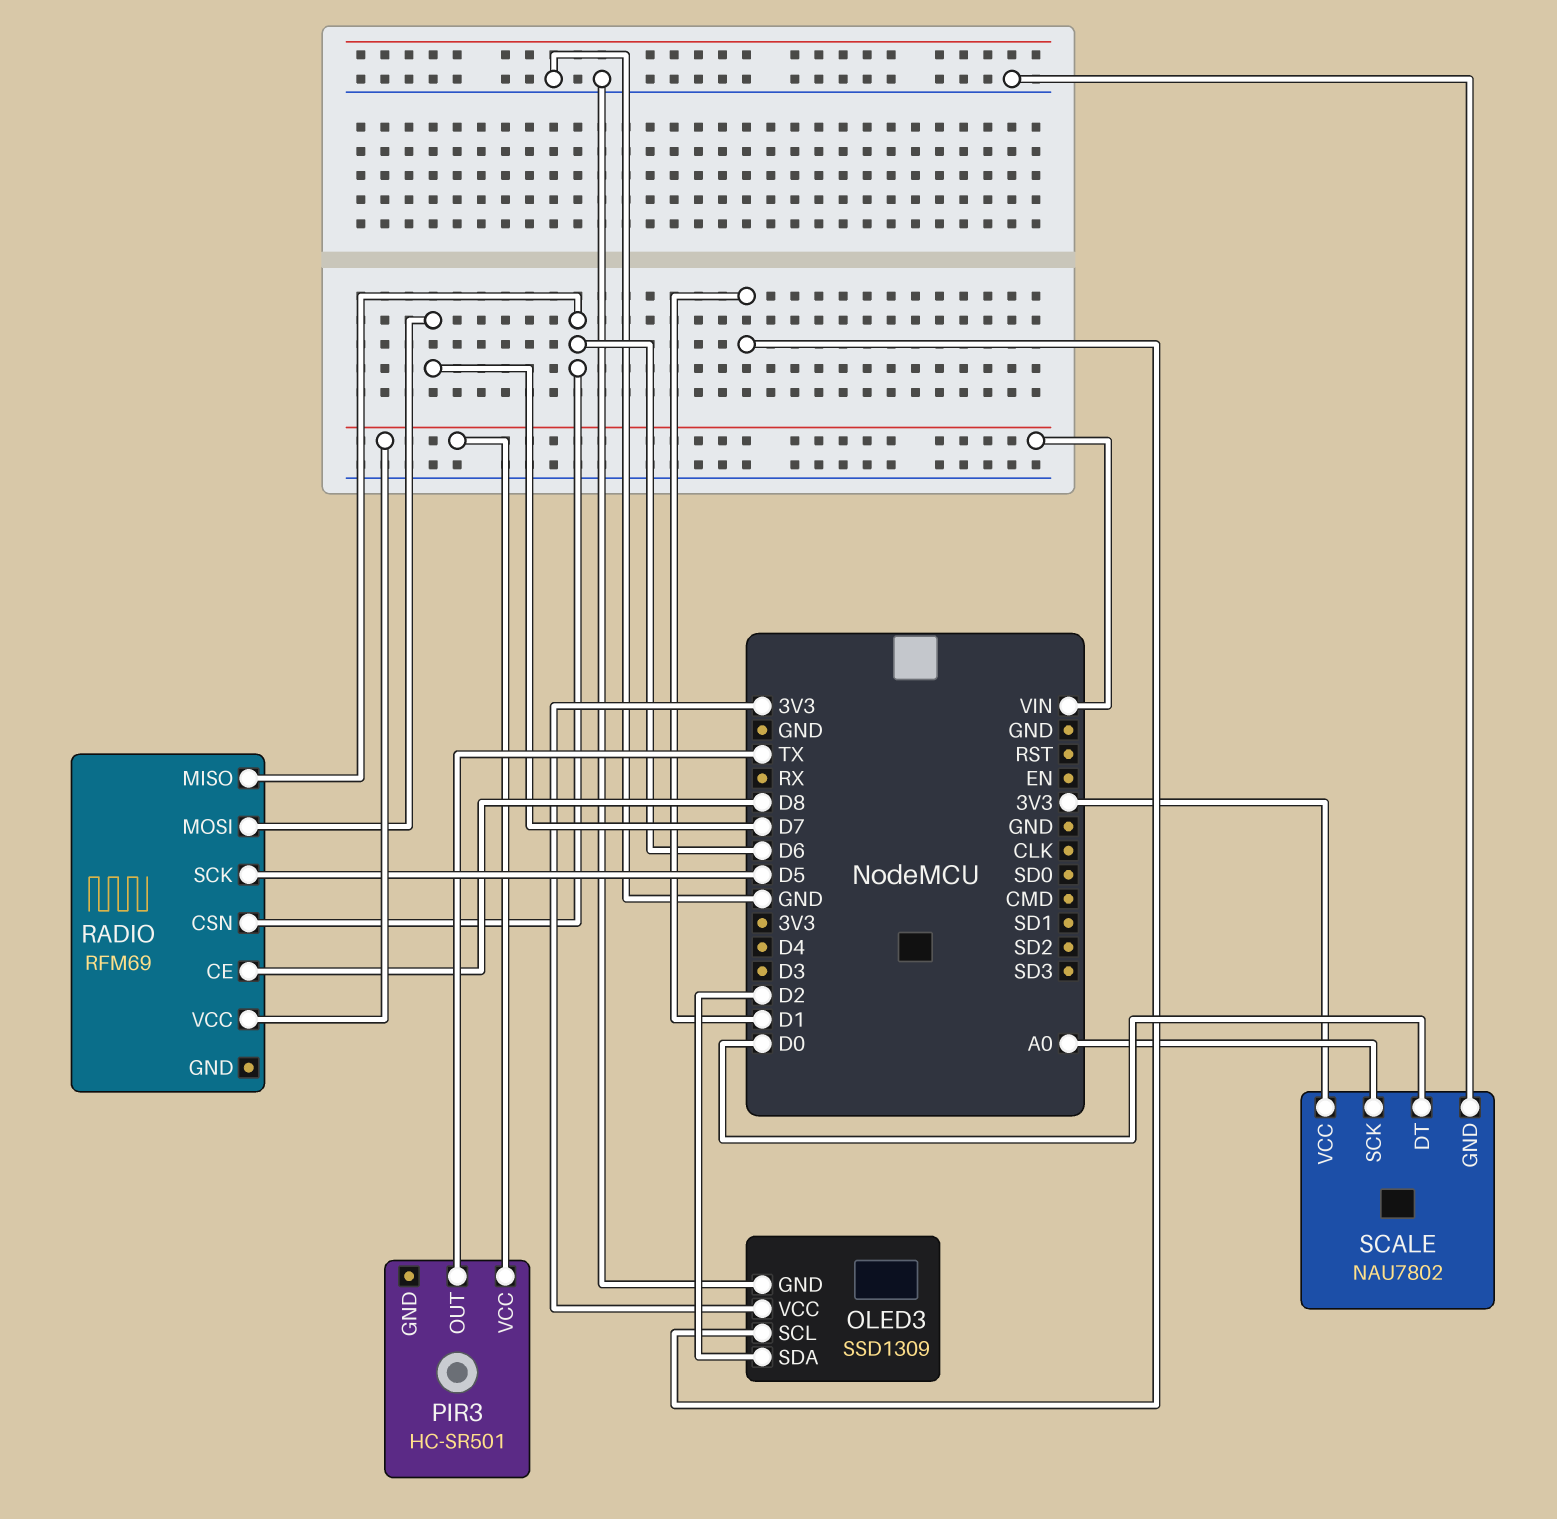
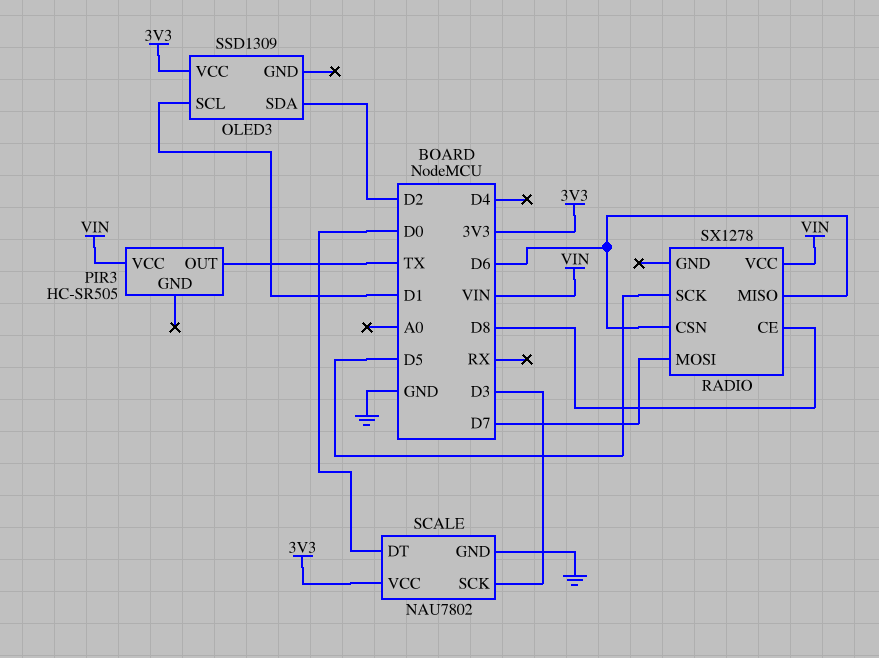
OLED3 pin GND: GND -> none
PIR3: HC-SR501 -> HC-SR505
RADIO: RFM69 -> SX1278
SCALE pin SCK: A0 -> D3

